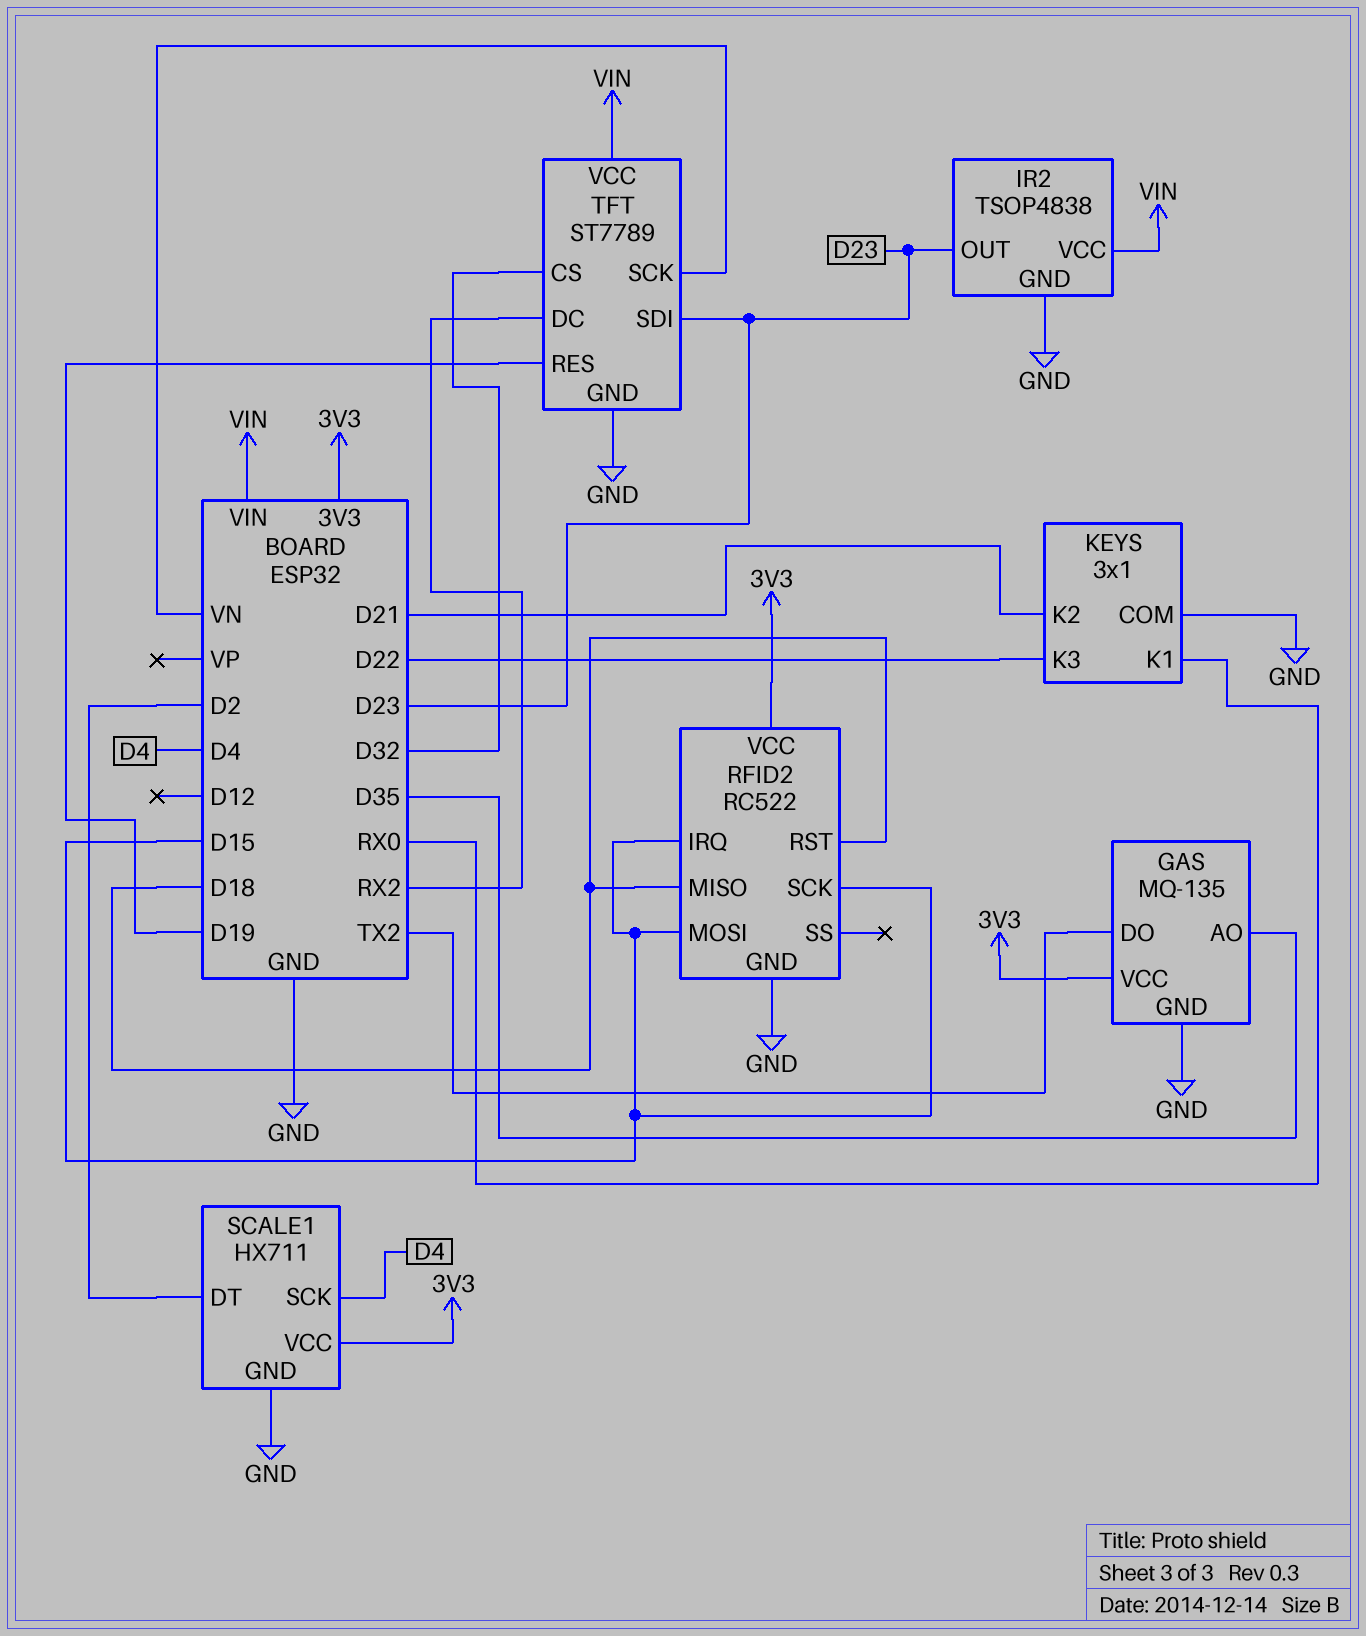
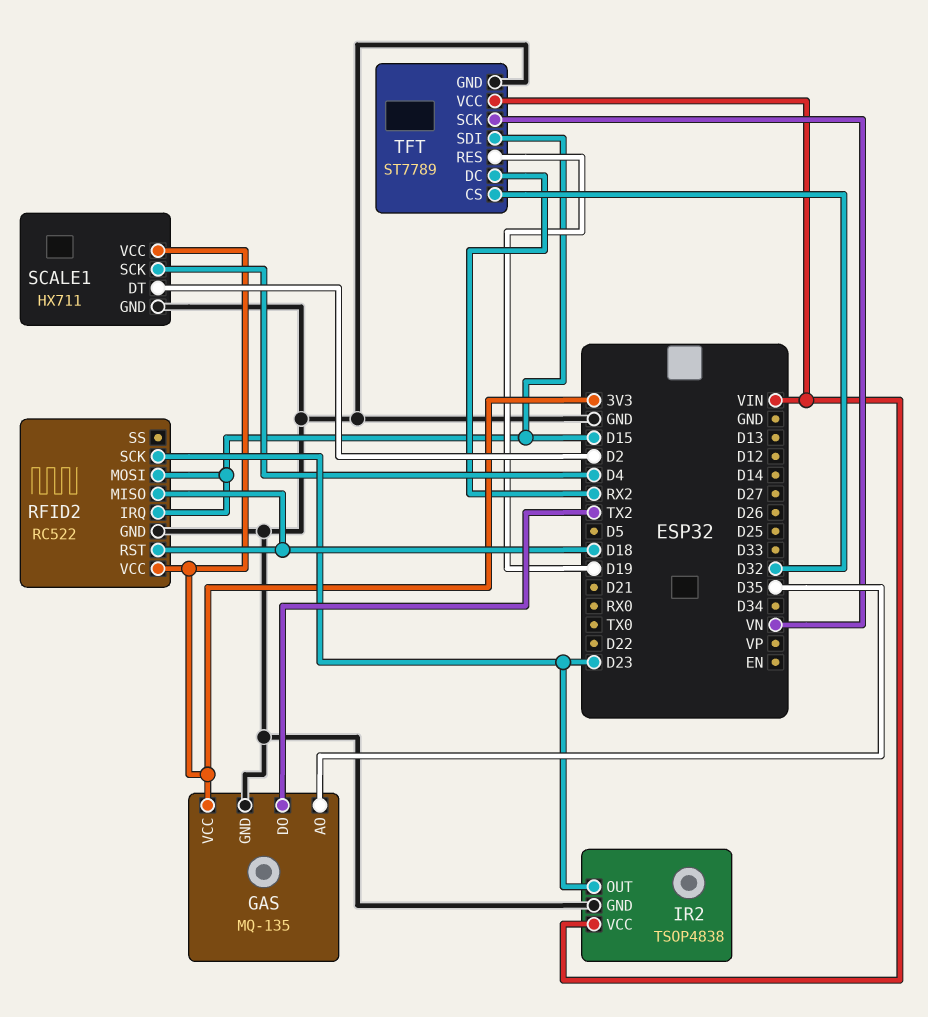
KEYS: 3x1 -> none
KEYS pin COM: GND -> none
KEYS pin K1: RX0 -> none
KEYS pin K2: D21 -> none
KEYS pin K3: D22 -> none
RFID2 pin SCK: D15 -> D23
TFT pin SDI: D23 -> D15

